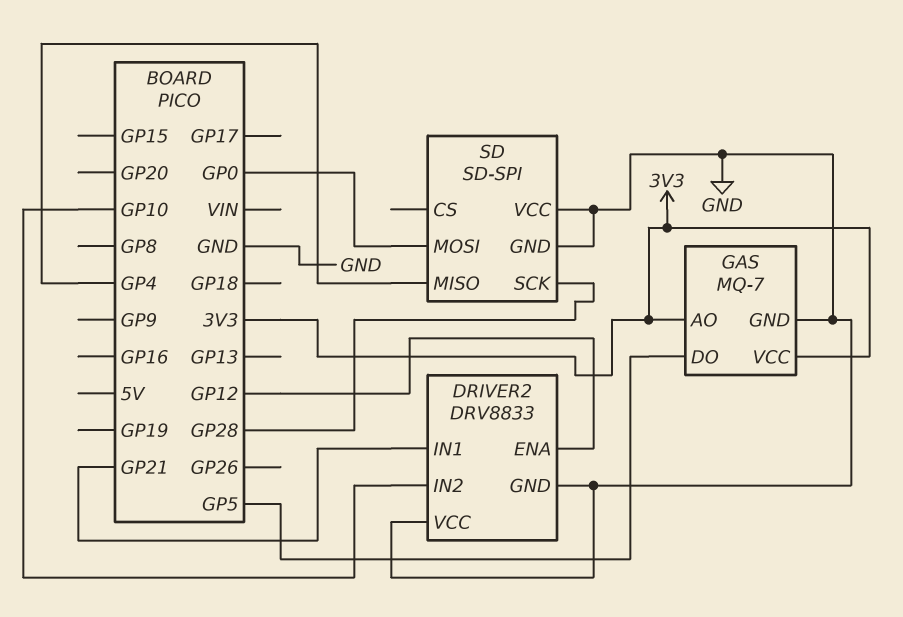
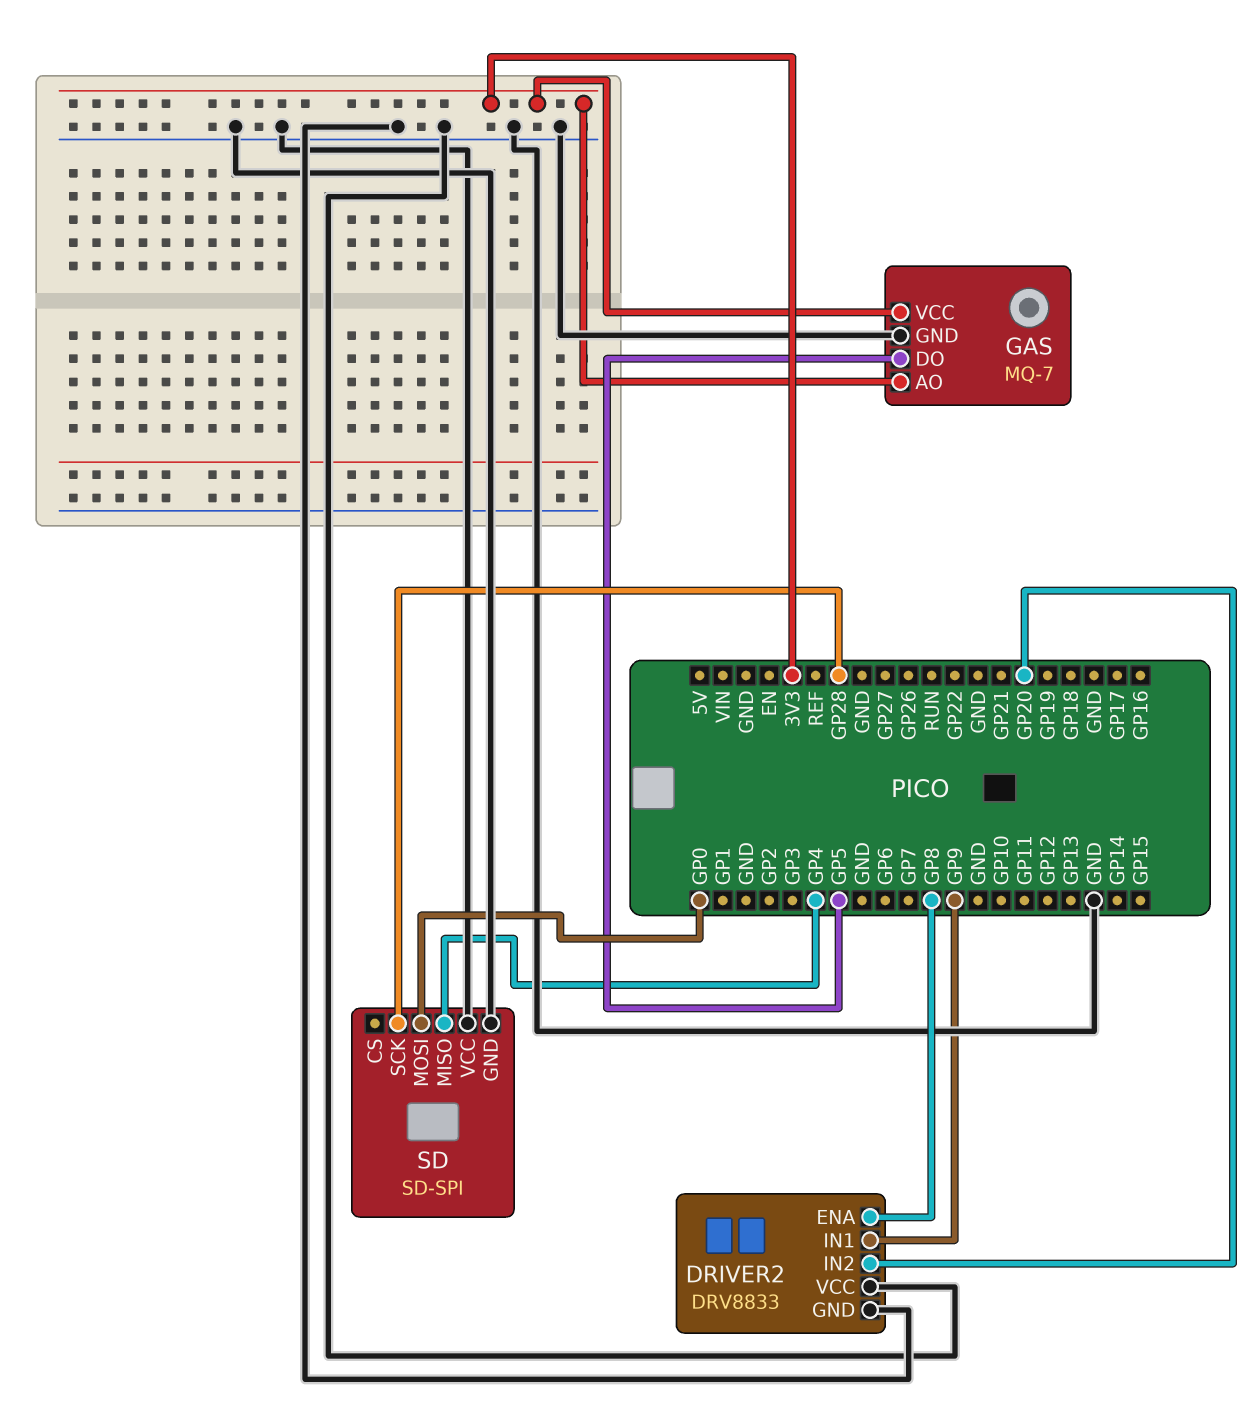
DRIVER2 pin ENA: GP12 -> GP8
DRIVER2 pin IN1: GP21 -> GP9
DRIVER2 pin IN2: GP10 -> GP20

